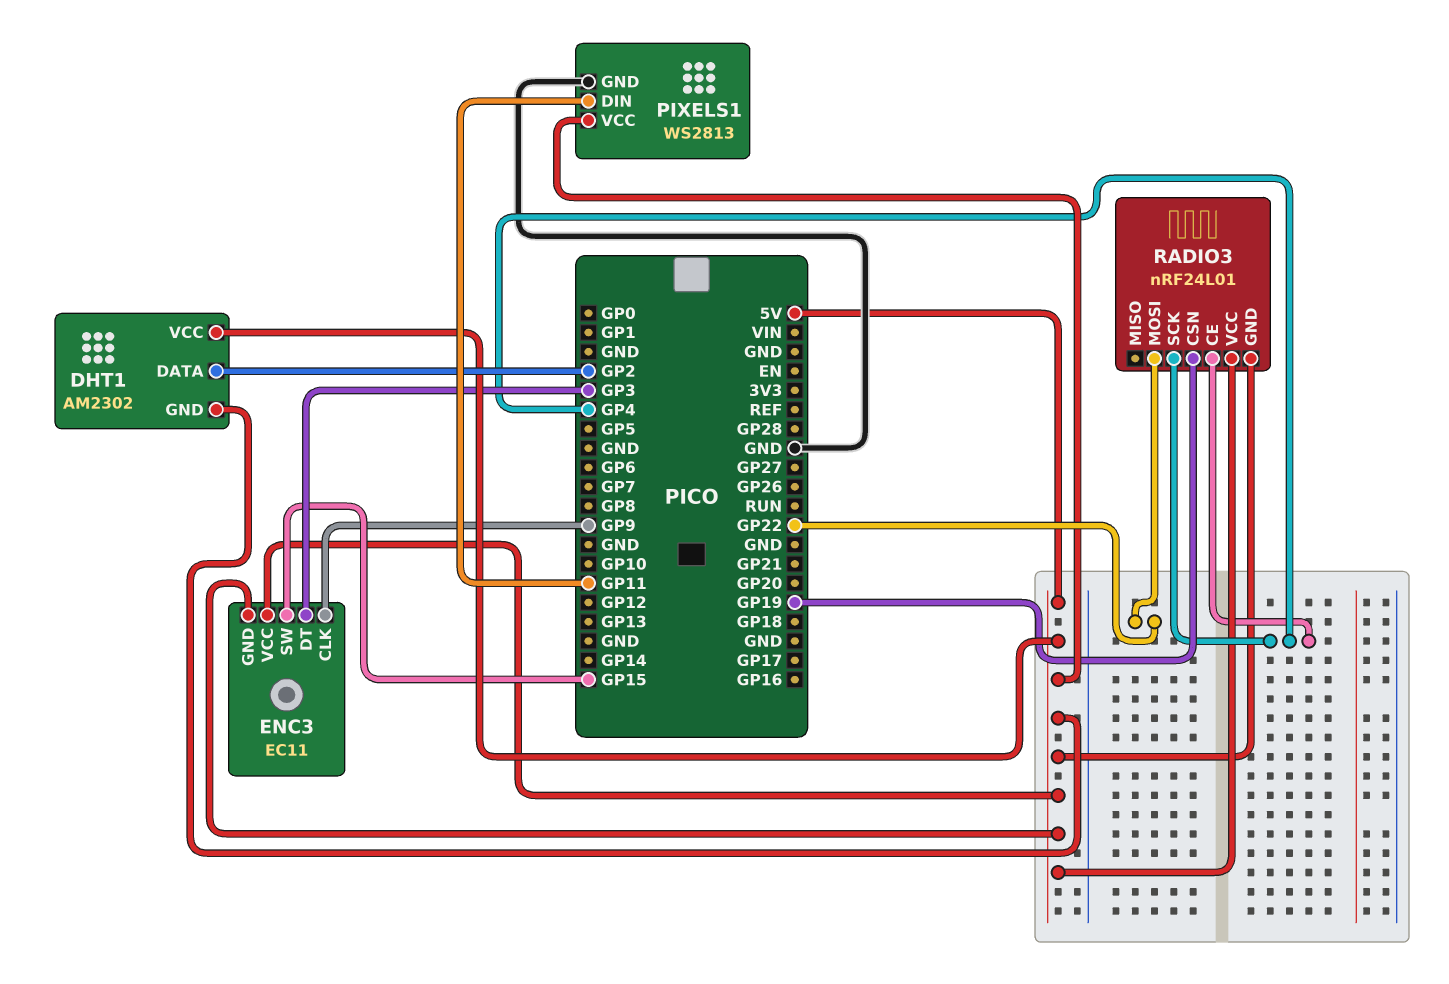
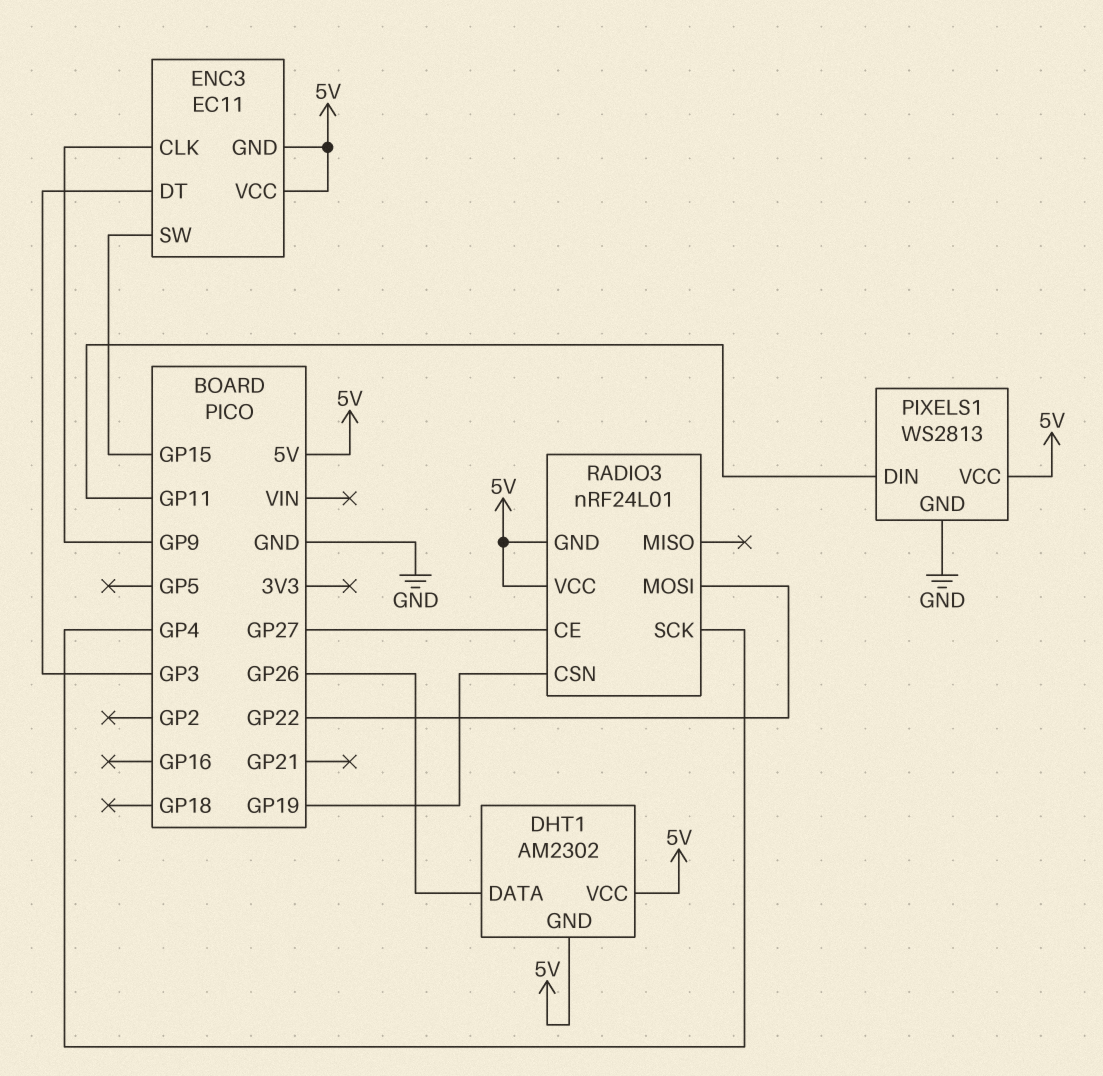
DHT1 pin DATA: GP2 -> GP26
RADIO3 pin CE: GP4 -> GP27

